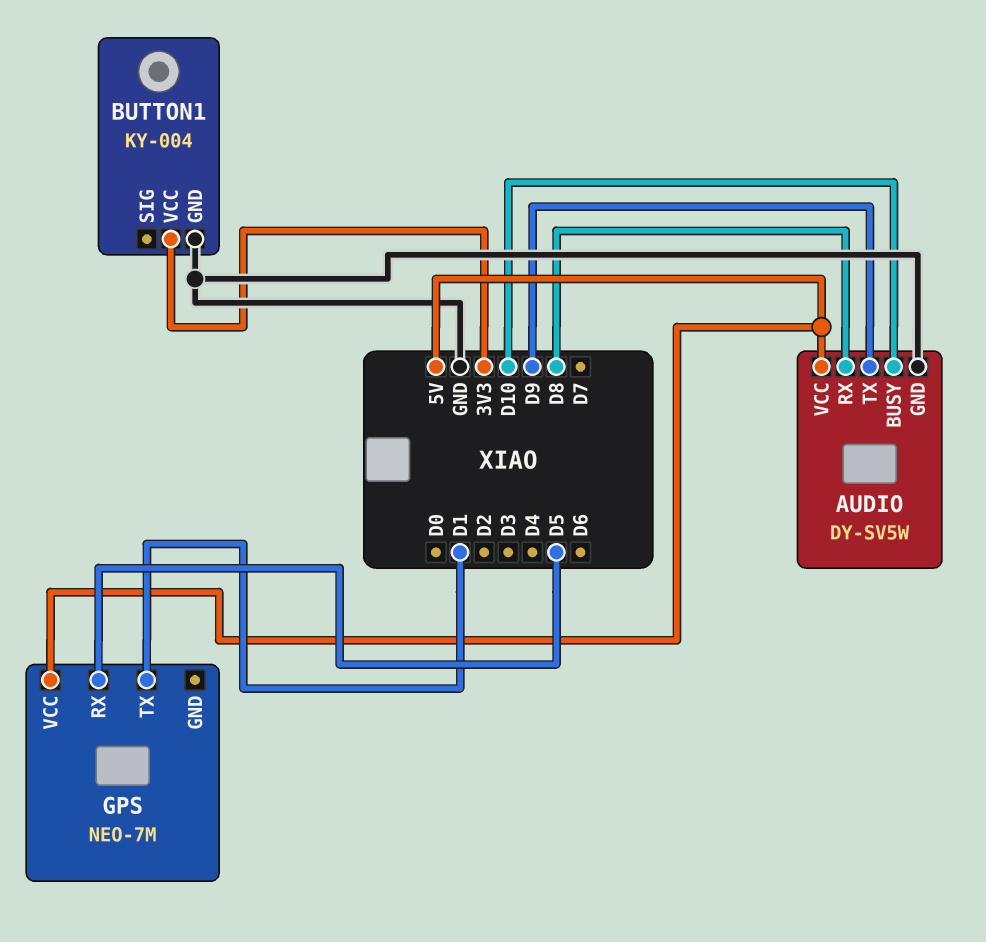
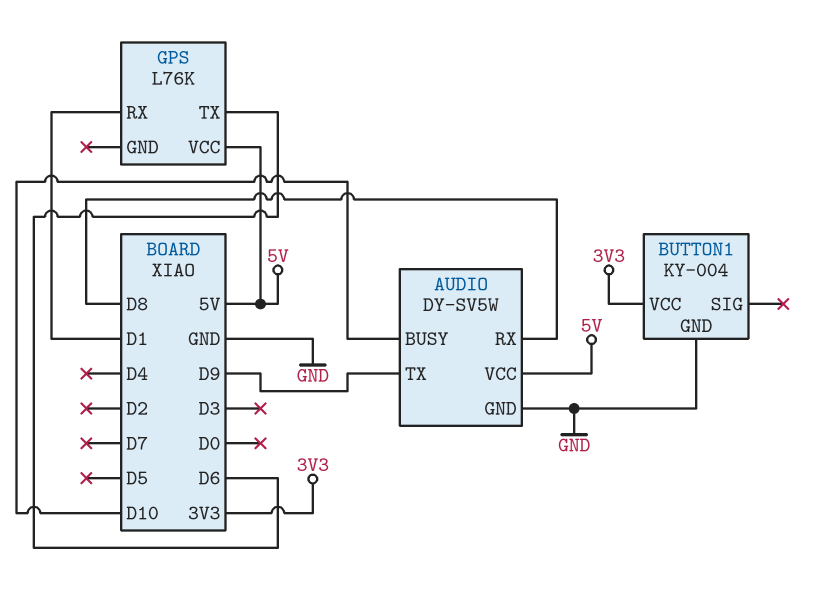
GPS: NEO-7M -> L76K
GPS pin RX: D5 -> D1
GPS pin TX: D1 -> D6

